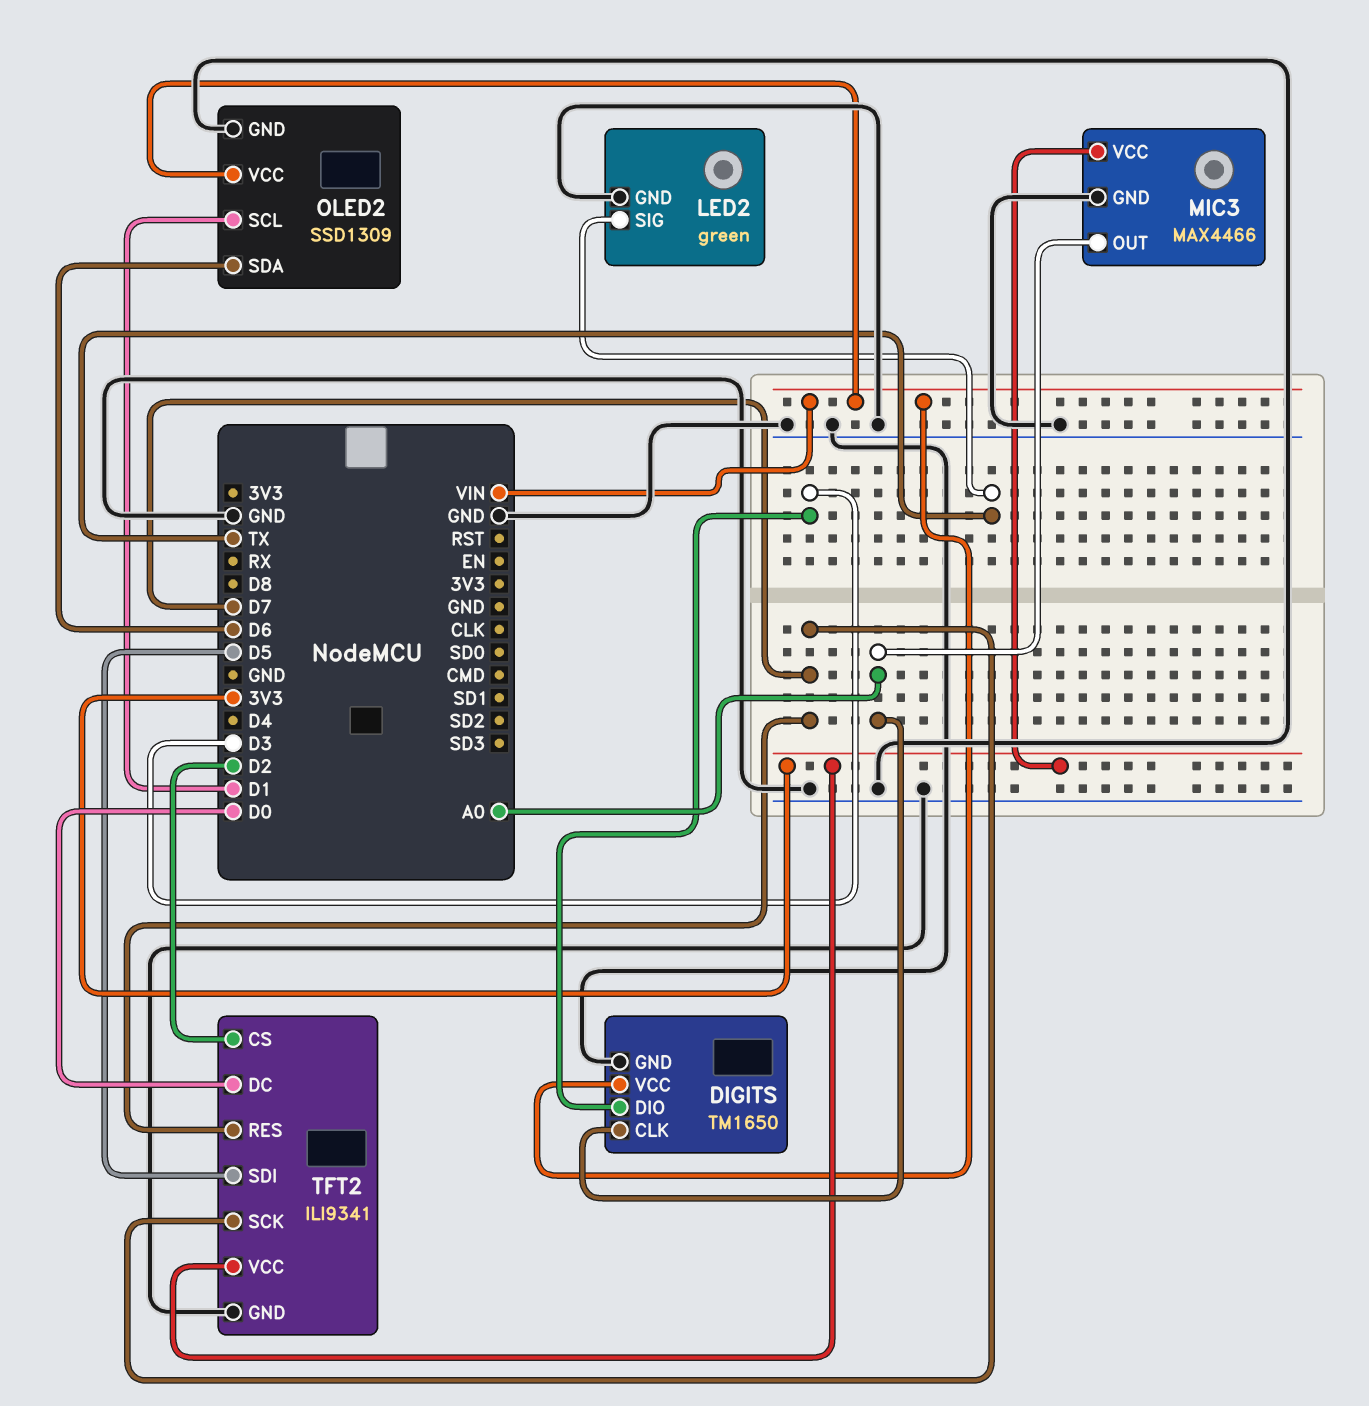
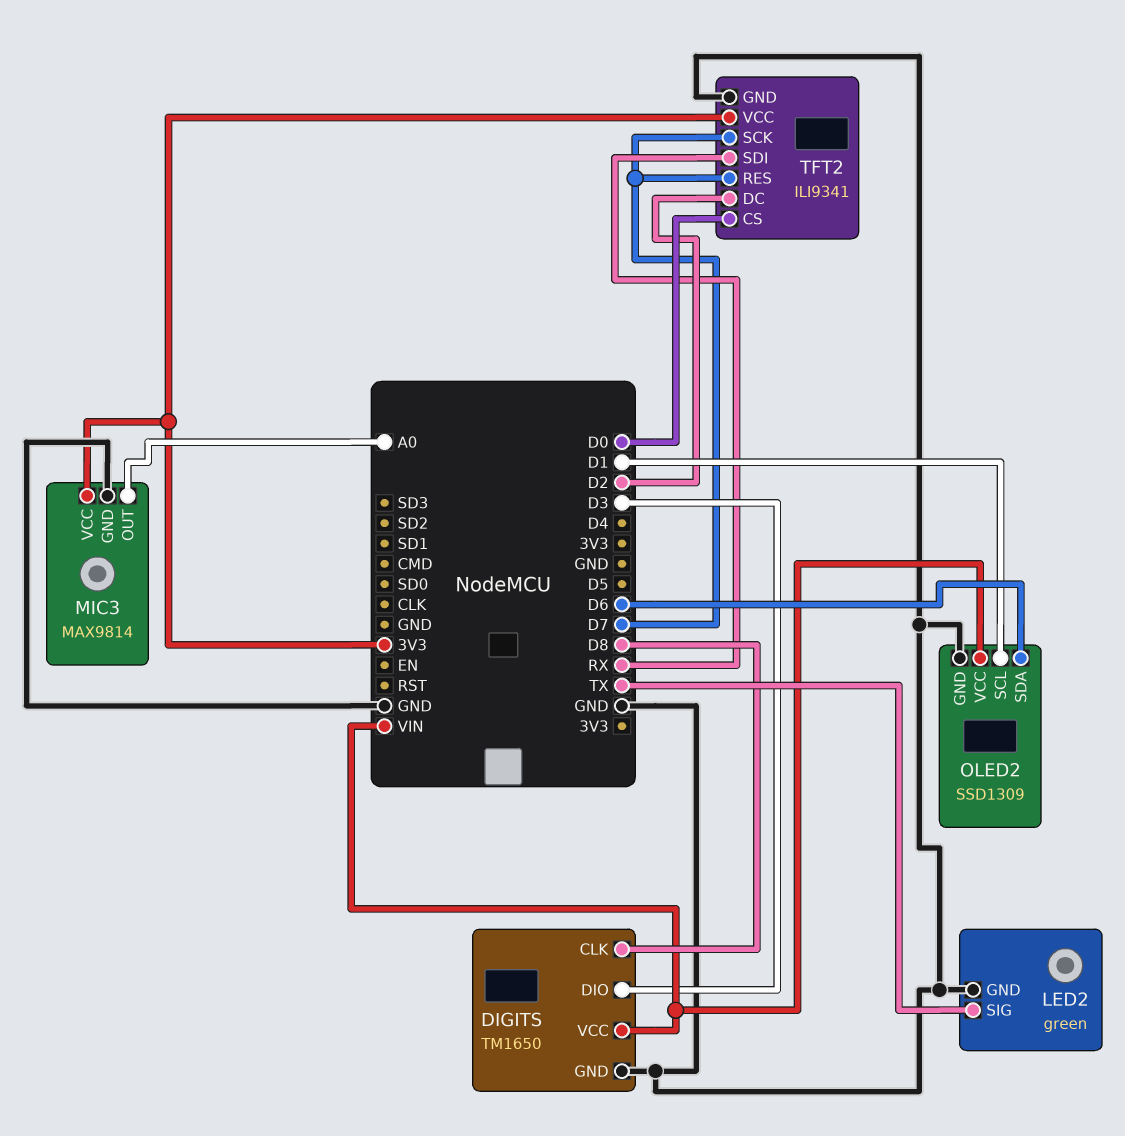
DIGITS pin CLK: A0 -> D8
MIC3: MAX4466 -> MAX9814
TFT2 pin CS: D2 -> D0
TFT2 pin DC: D0 -> D2
TFT2 pin SDI: D5 -> RX

